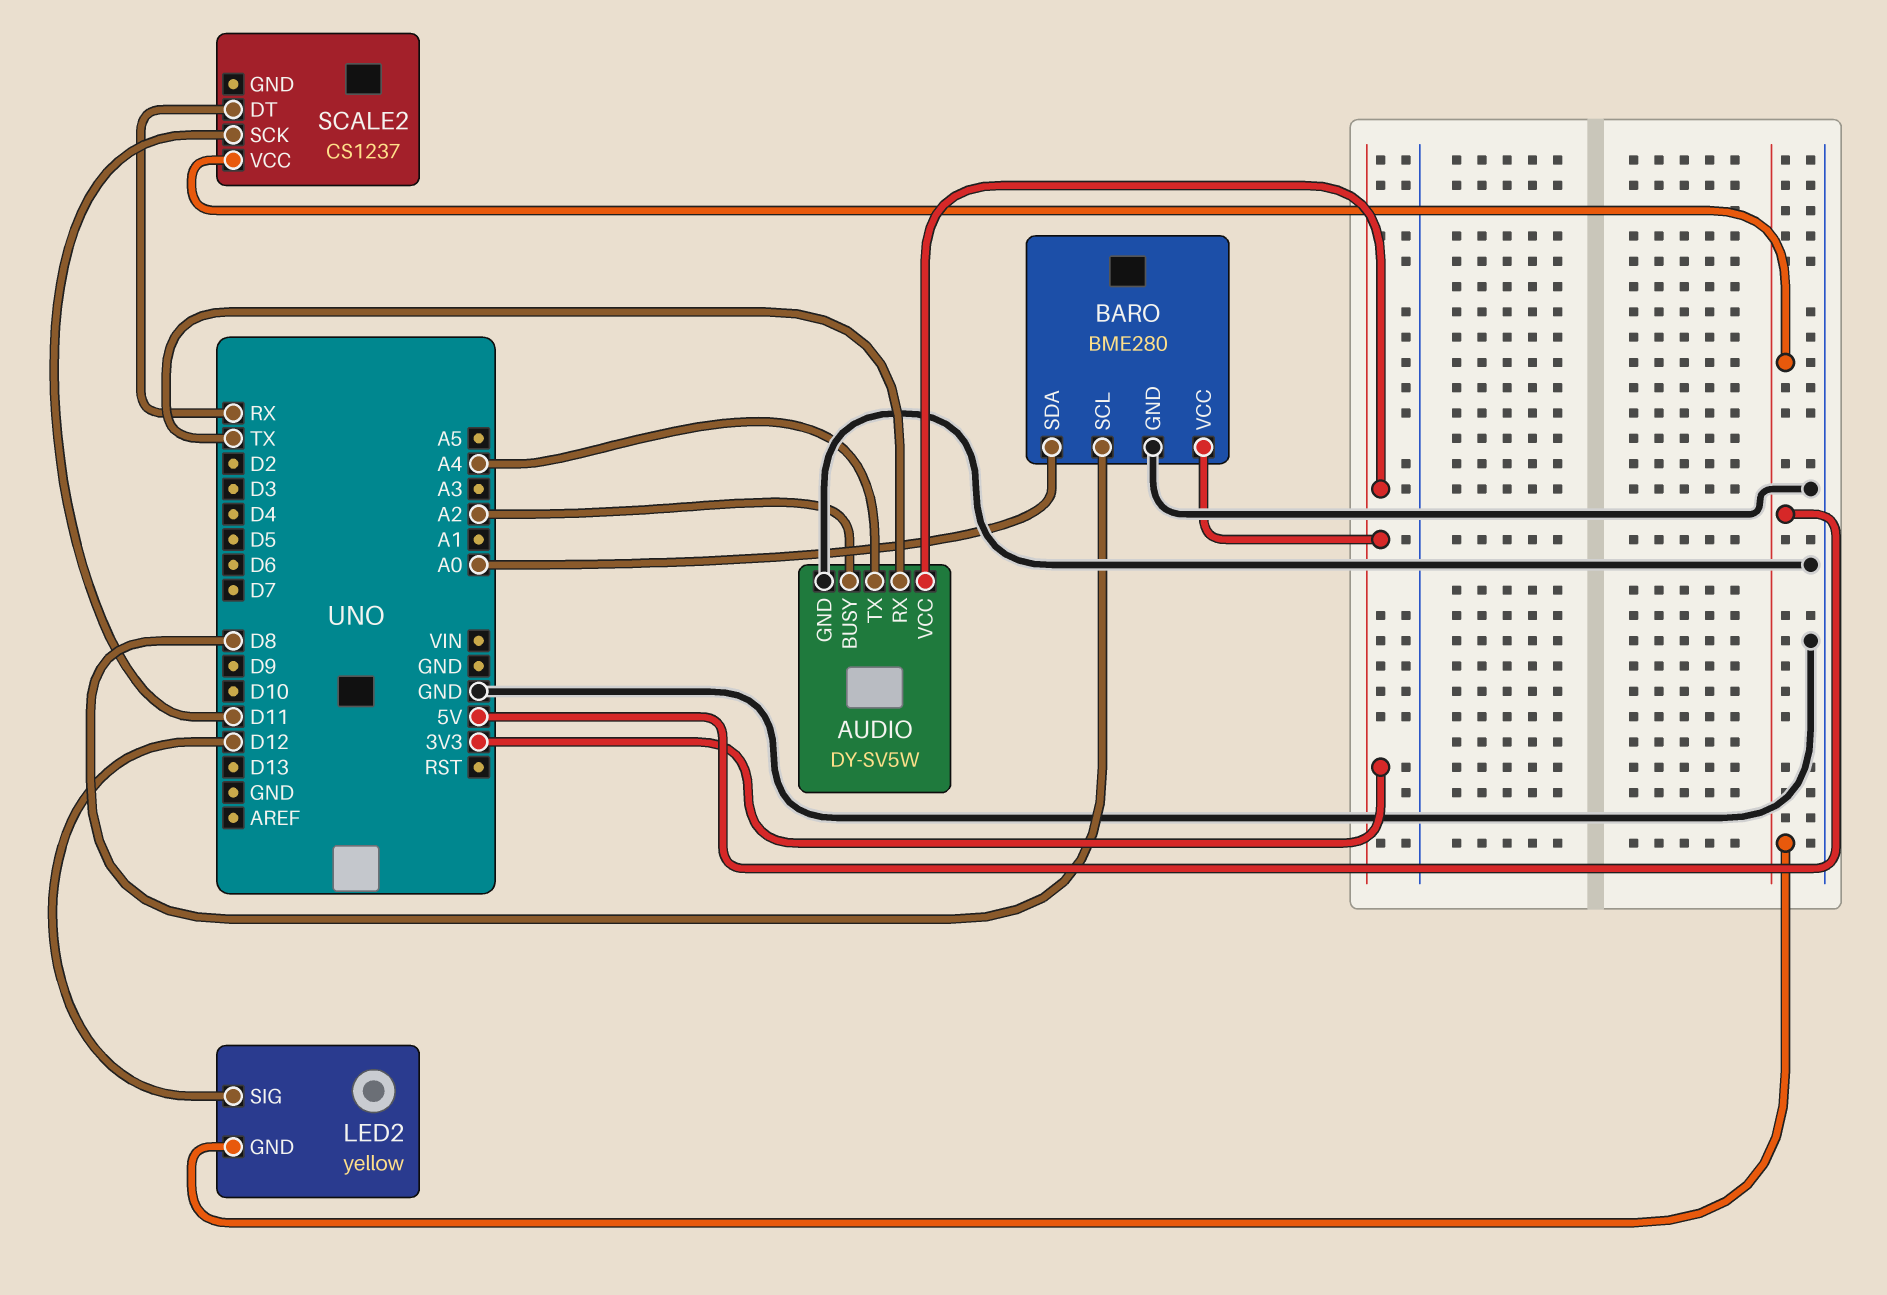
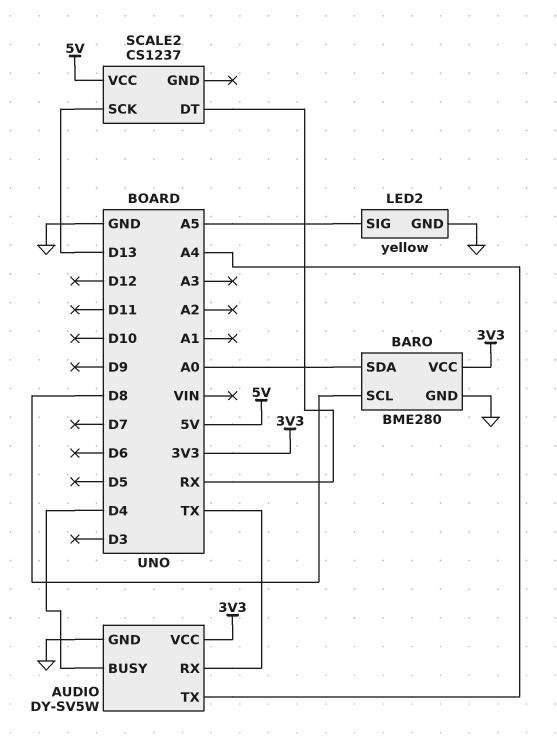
AUDIO pin BUSY: A2 -> D4
LED2 pin GND: 5V -> GND
LED2 pin SIG: D12 -> A5
SCALE2 pin SCK: D11 -> D13

